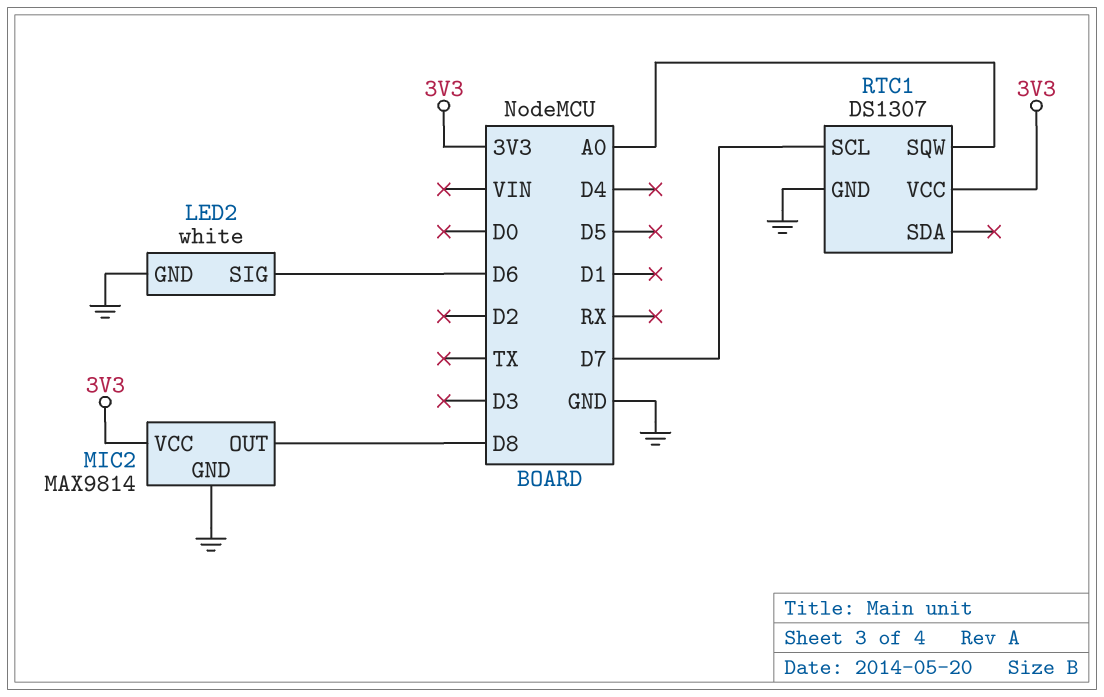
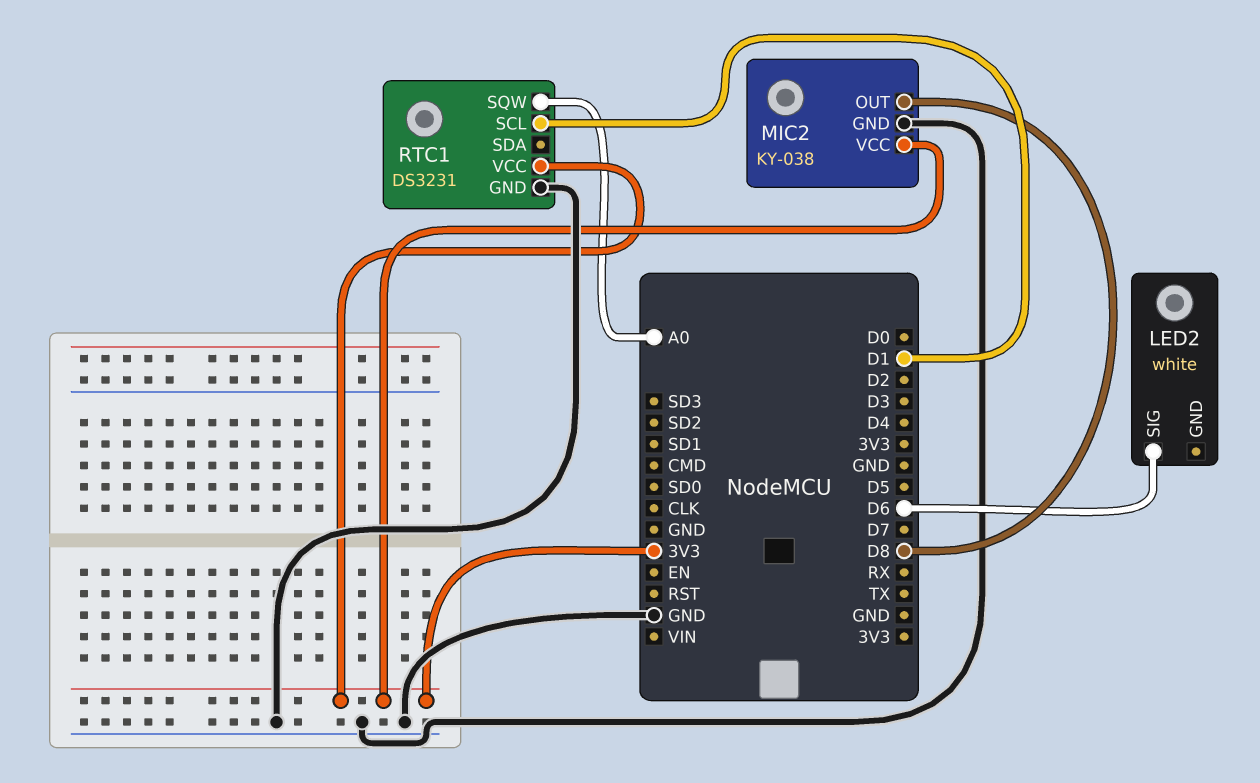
LED2 pin GND: GND -> none
MIC2: MAX9814 -> KY-038
RTC1: DS1307 -> DS3231
RTC1 pin SCL: D7 -> D1

